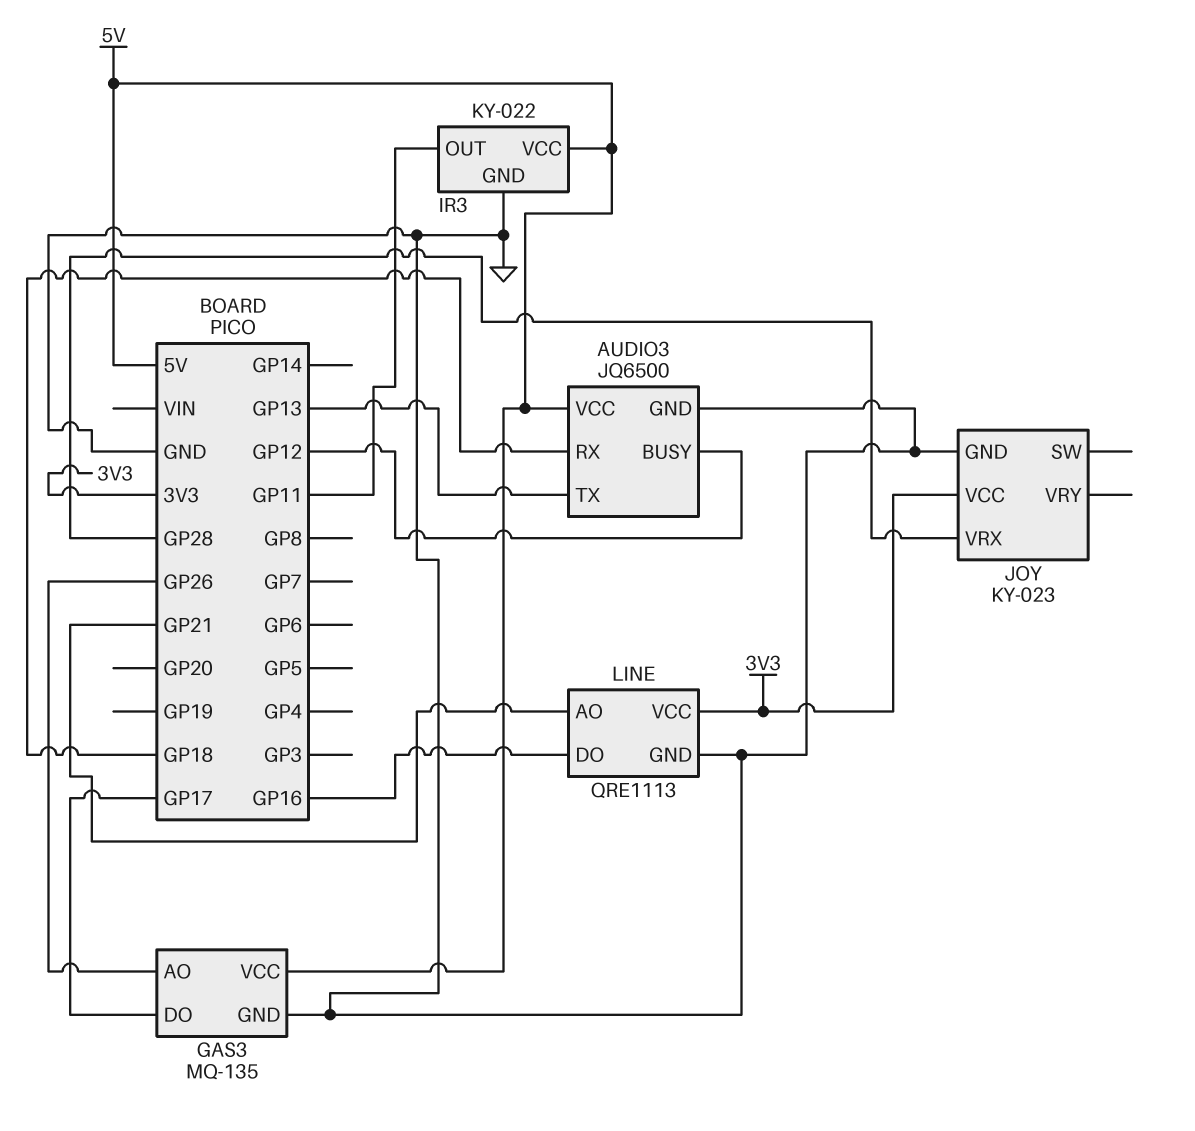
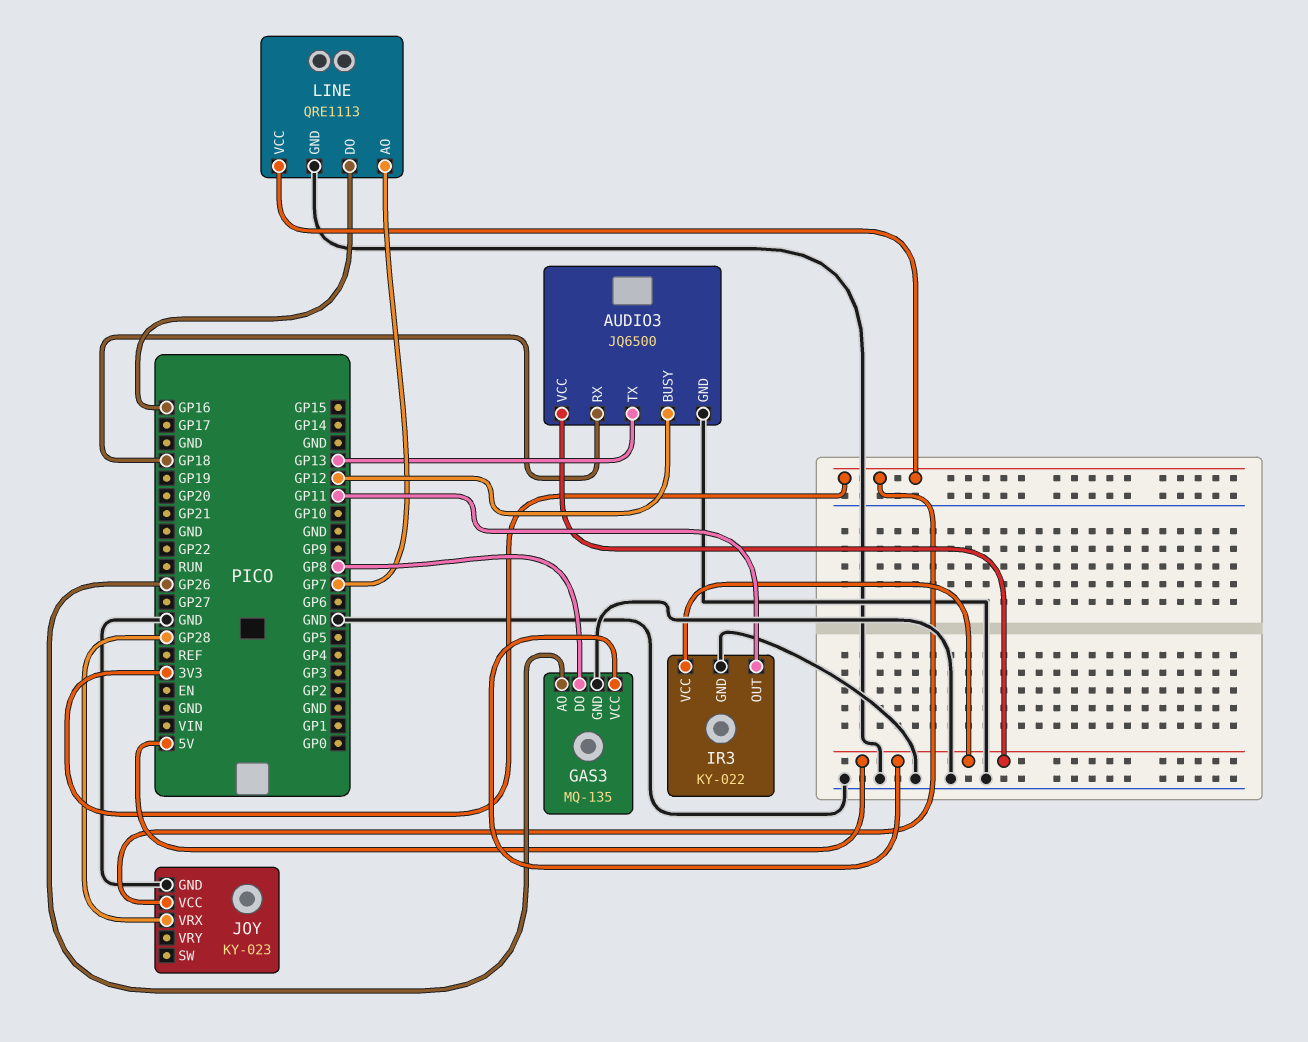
GAS3 pin DO: GP17 -> GP8
LINE pin AO: GP21 -> GP7

